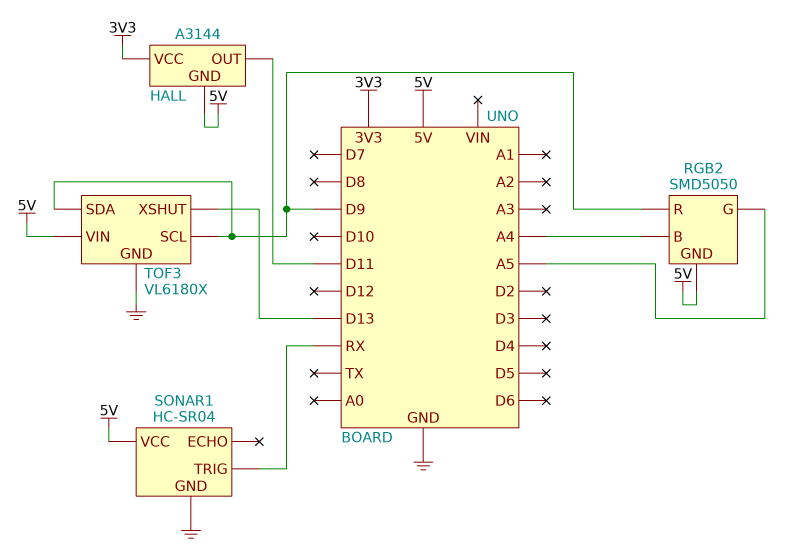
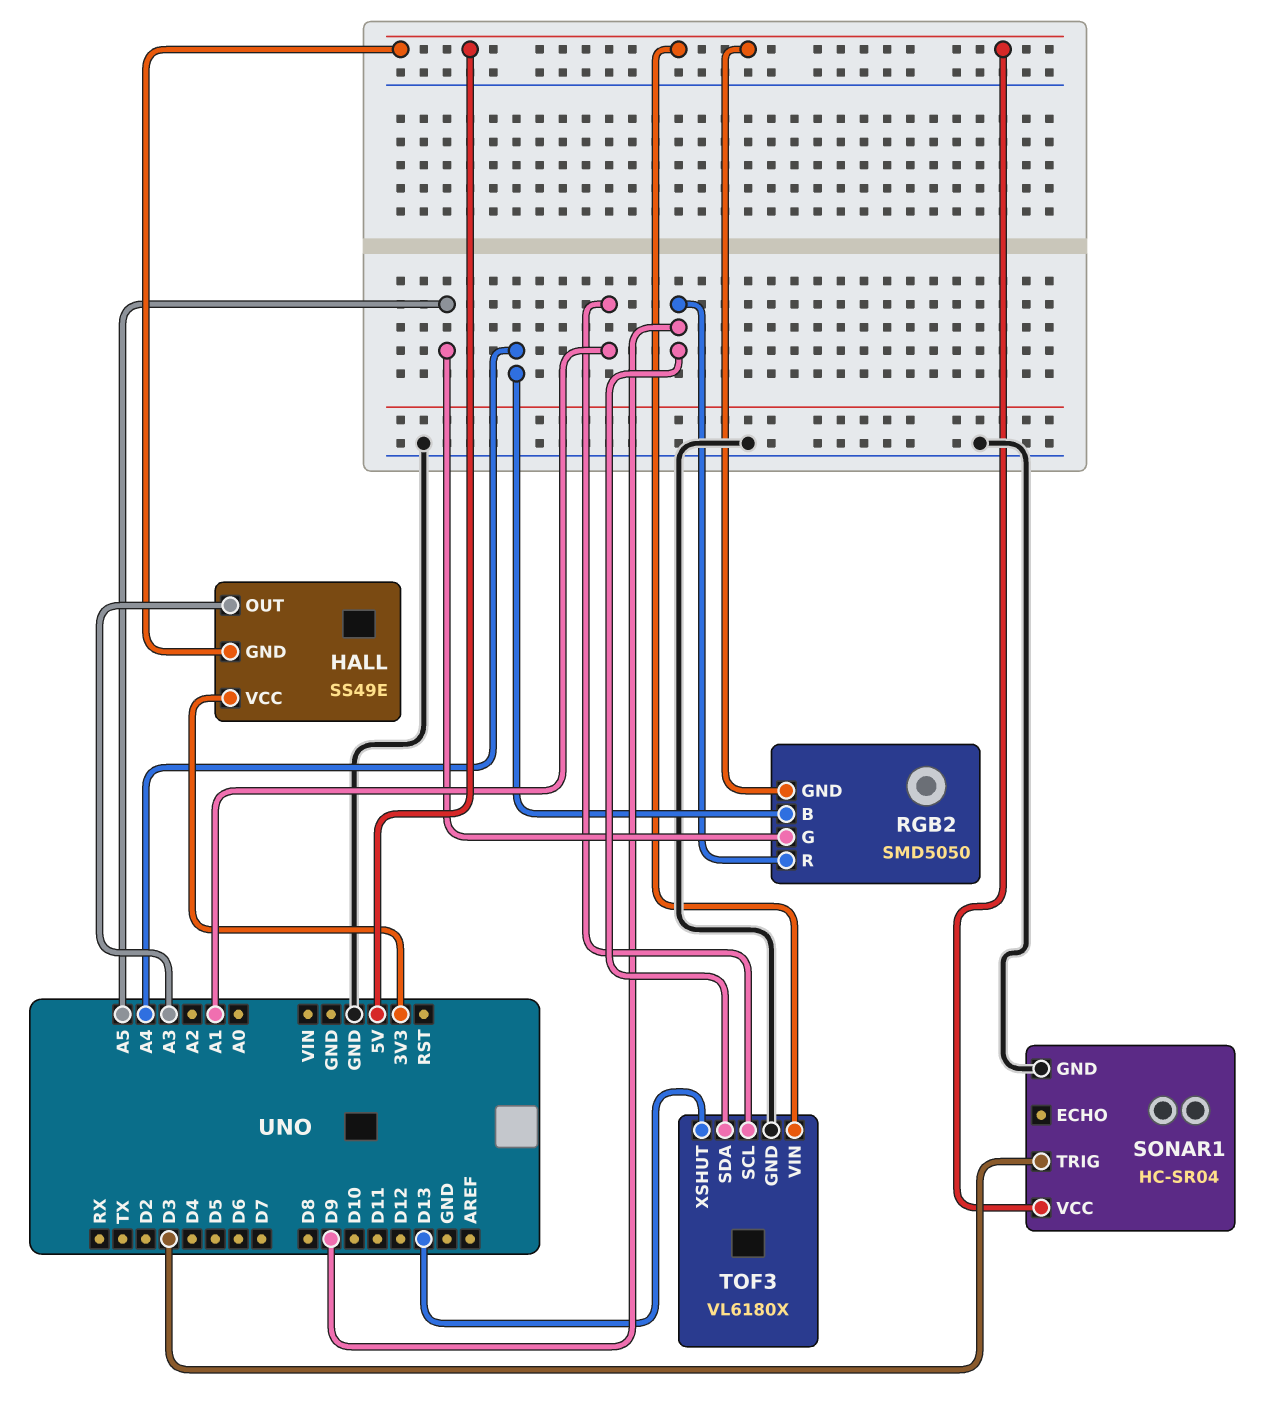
HALL: A3144 -> SS49E
HALL pin OUT: D11 -> A3
SONAR1 pin TRIG: RX -> D3
TOF3 pin SCL: D9 -> A1

